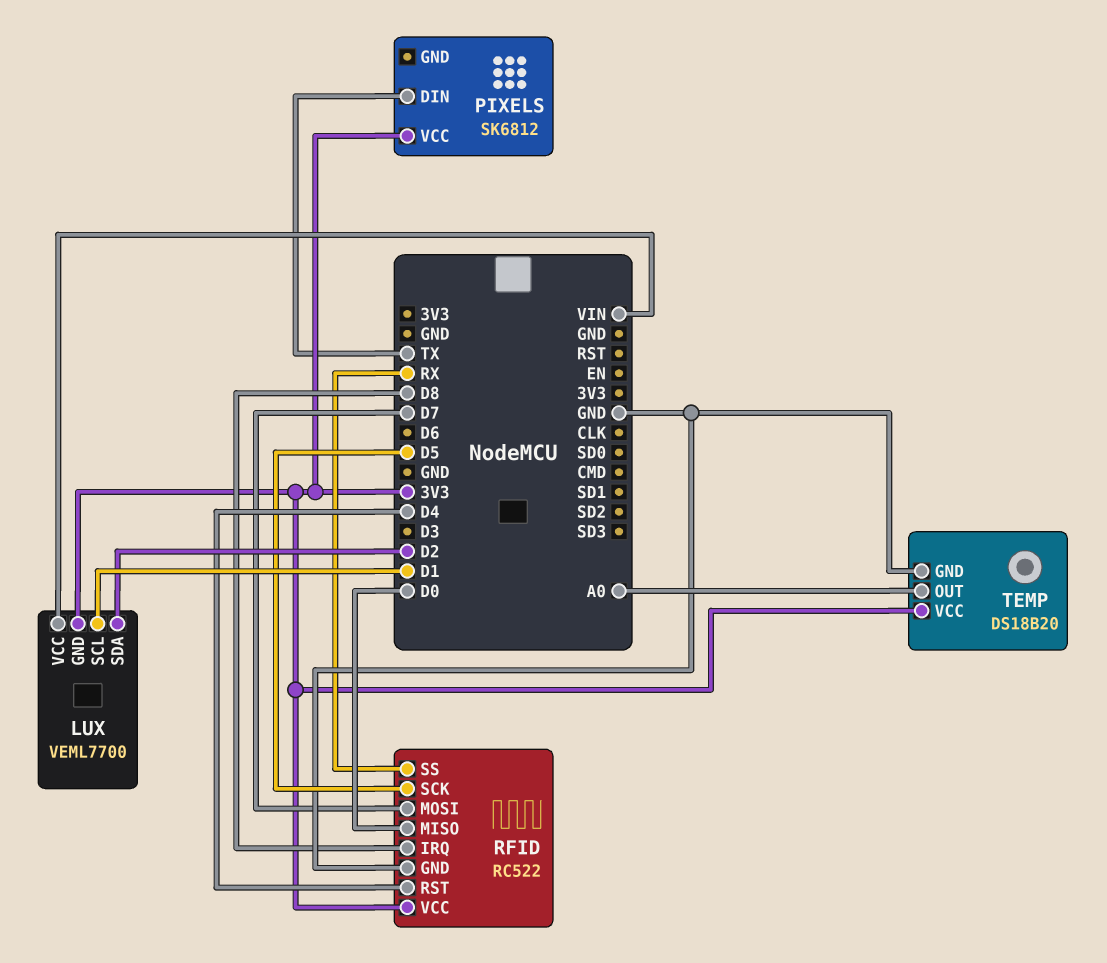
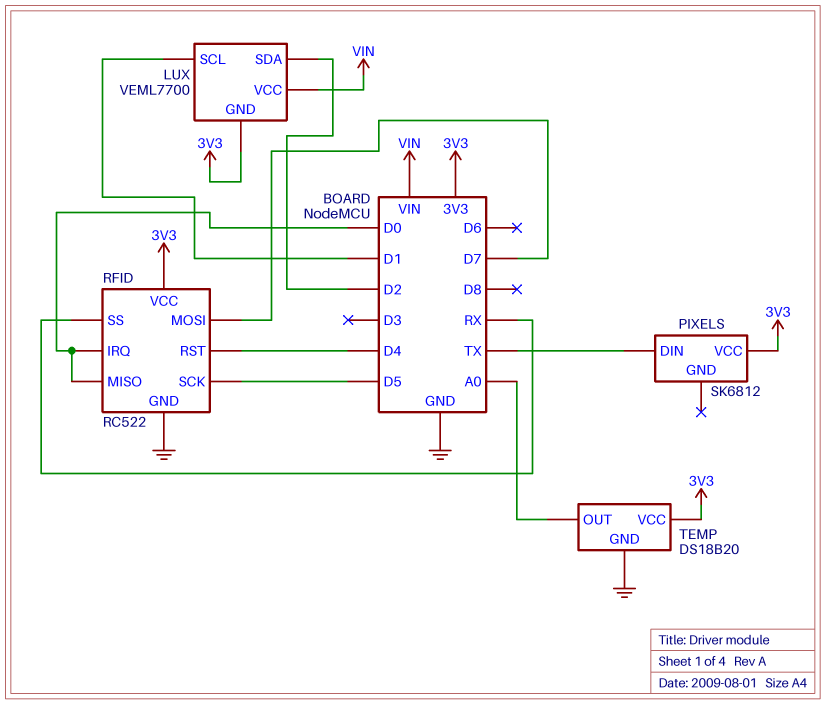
RFID pin IRQ: D8 -> D0

